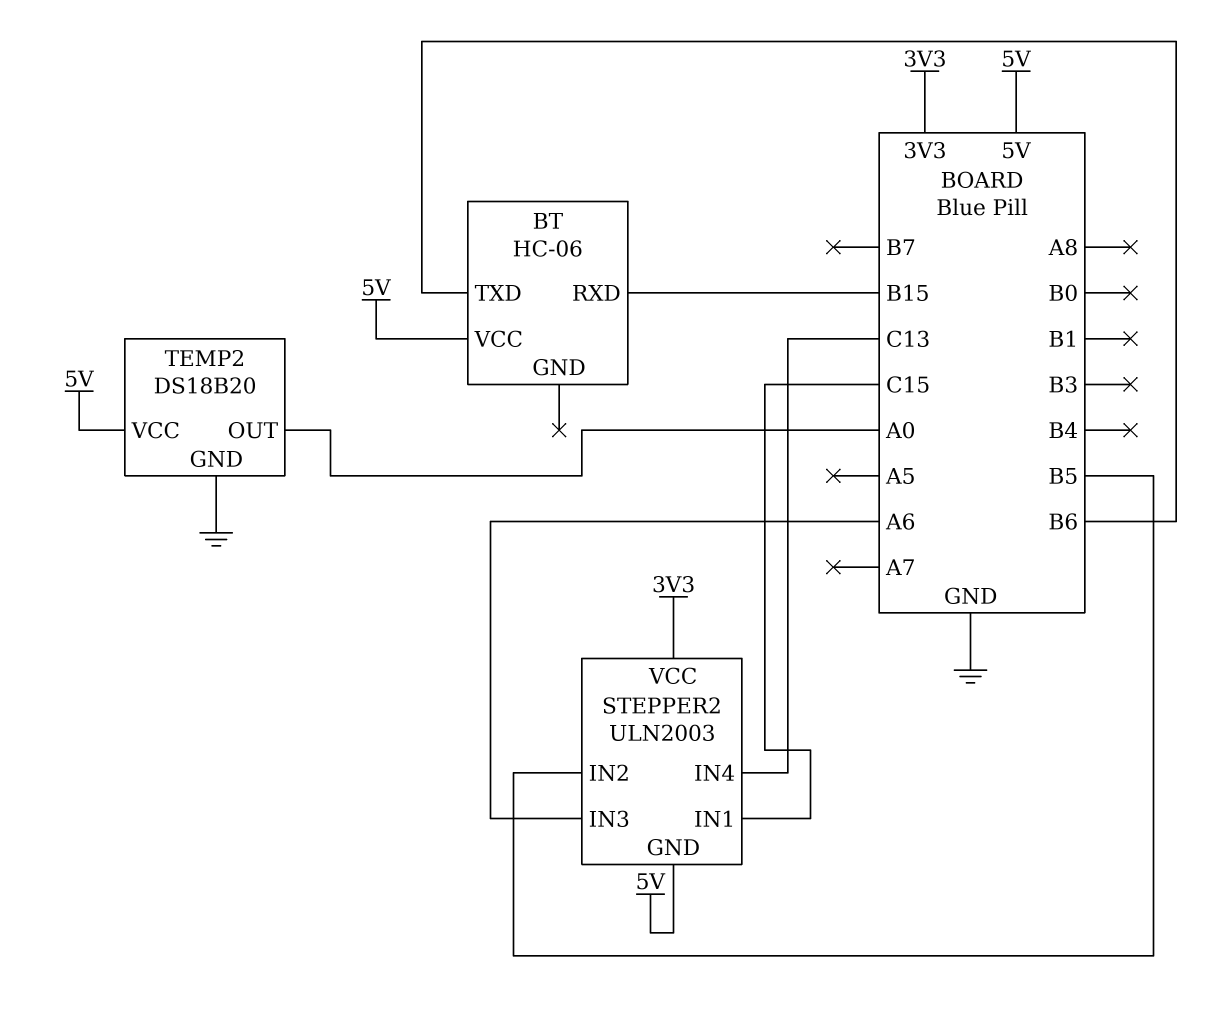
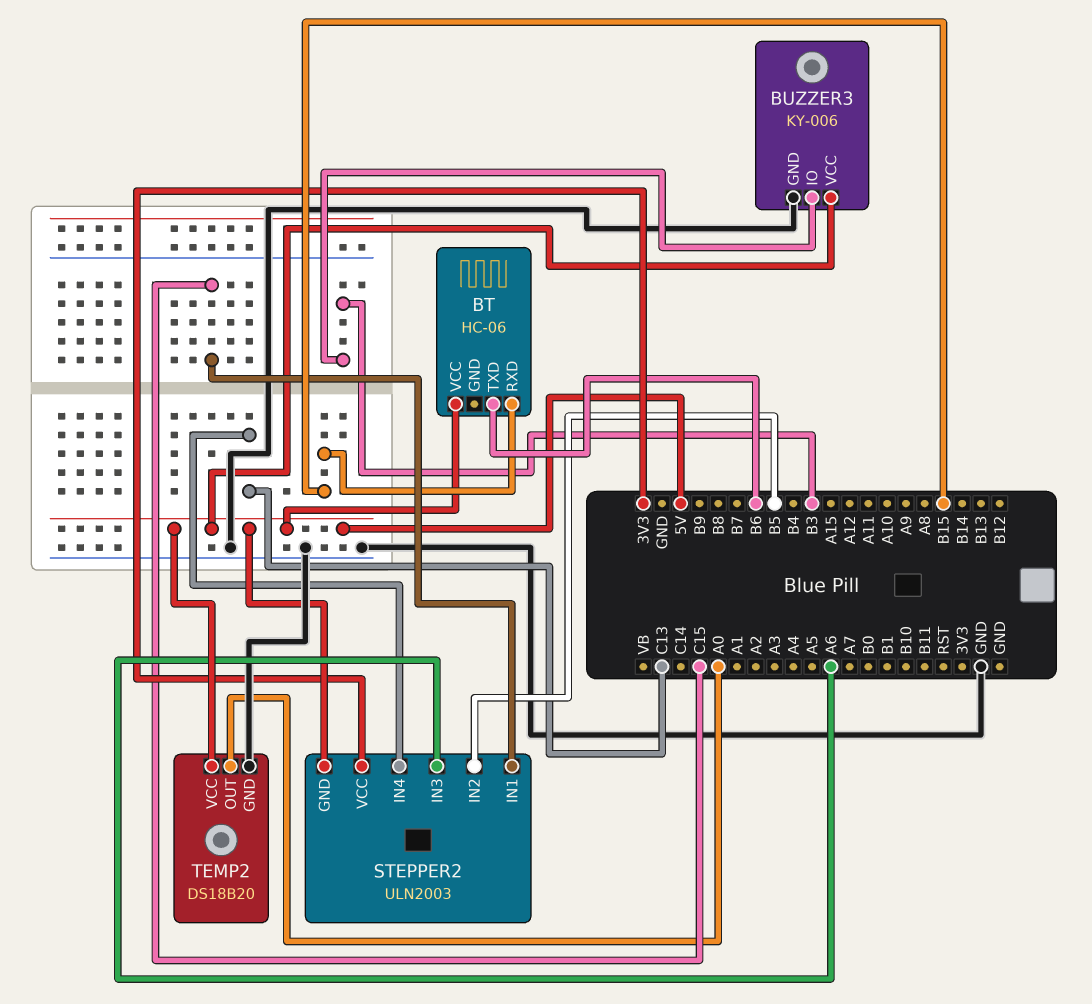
BUZZER3: none -> KY-006
BUZZER3 pin GND: none -> GND
BUZZER3 pin IO: none -> B3
BUZZER3 pin VCC: none -> 5V

